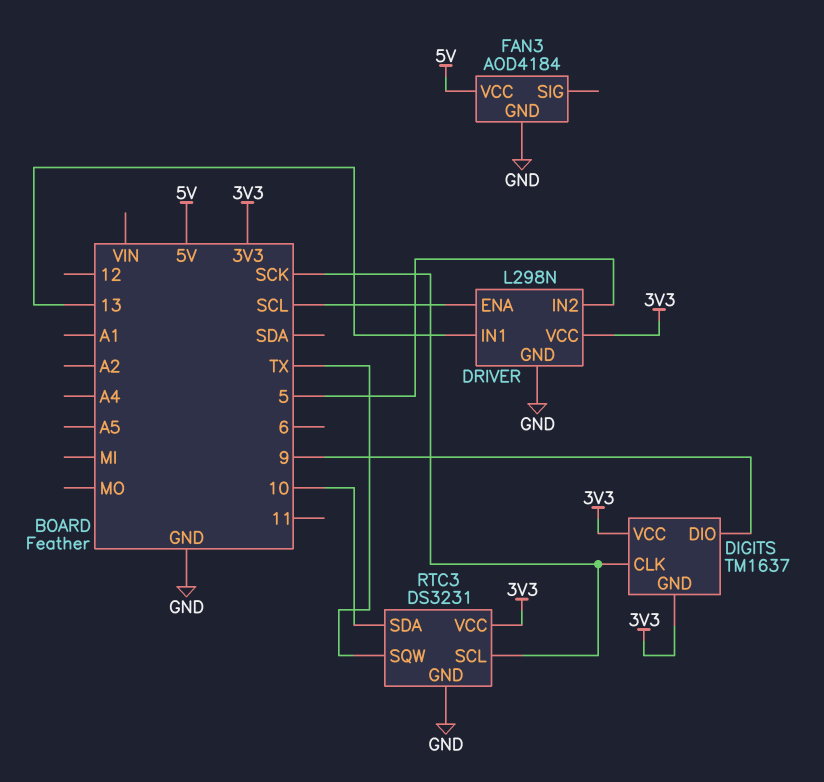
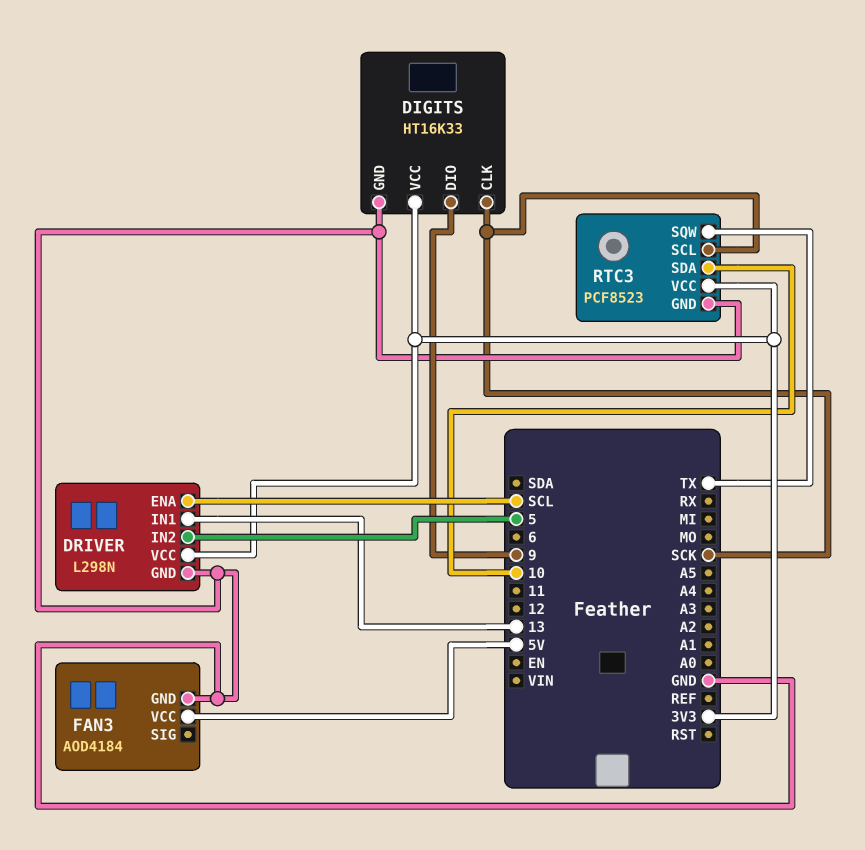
DIGITS: TM1637 -> HT16K33
DIGITS pin GND: 3V3 -> GND
RTC3: DS3231 -> PCF8523

